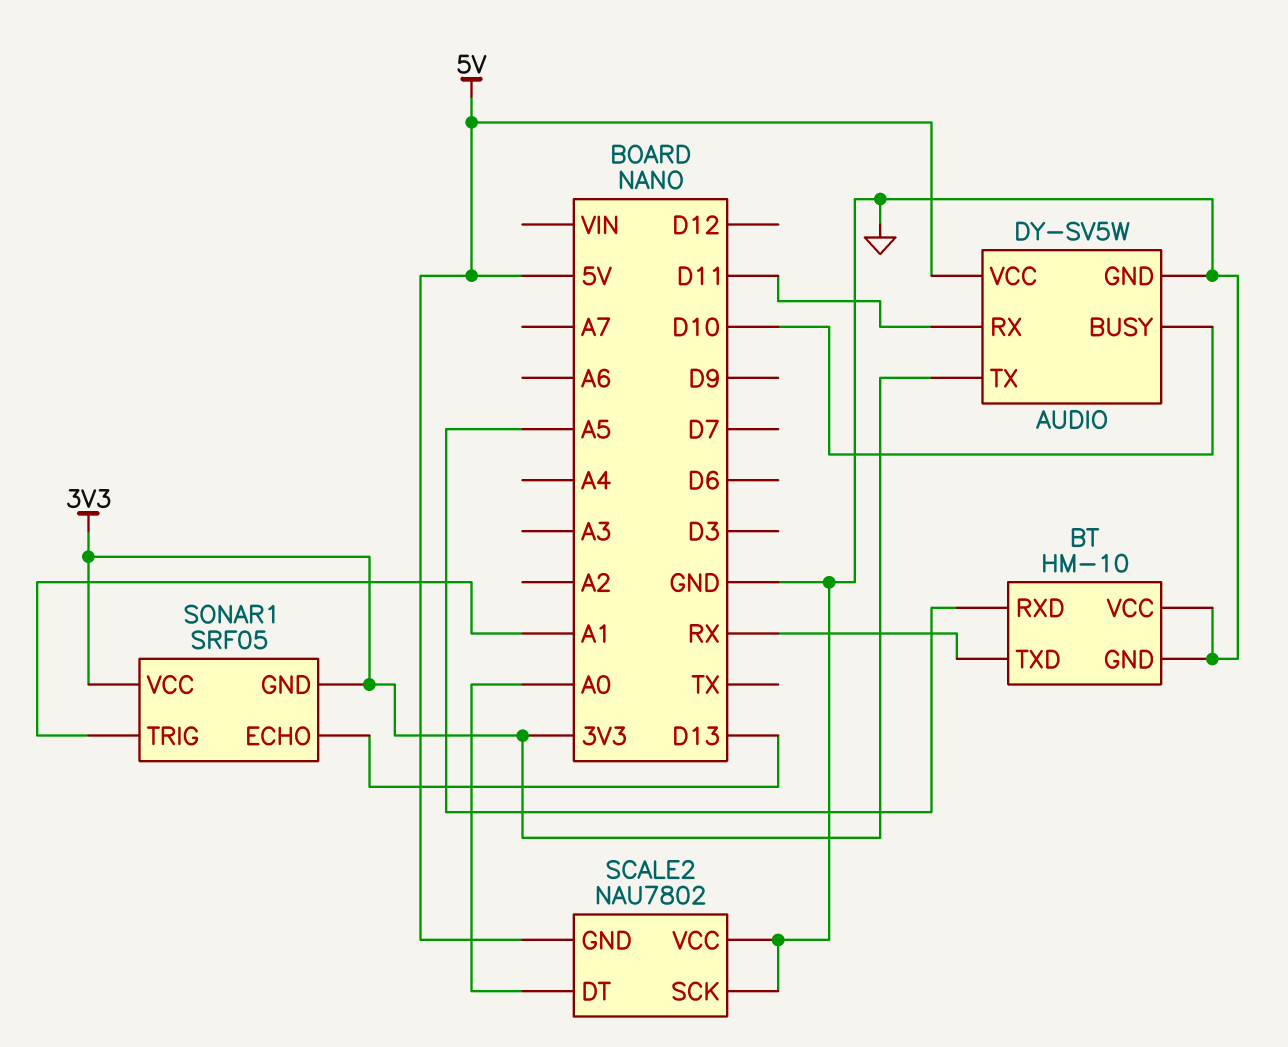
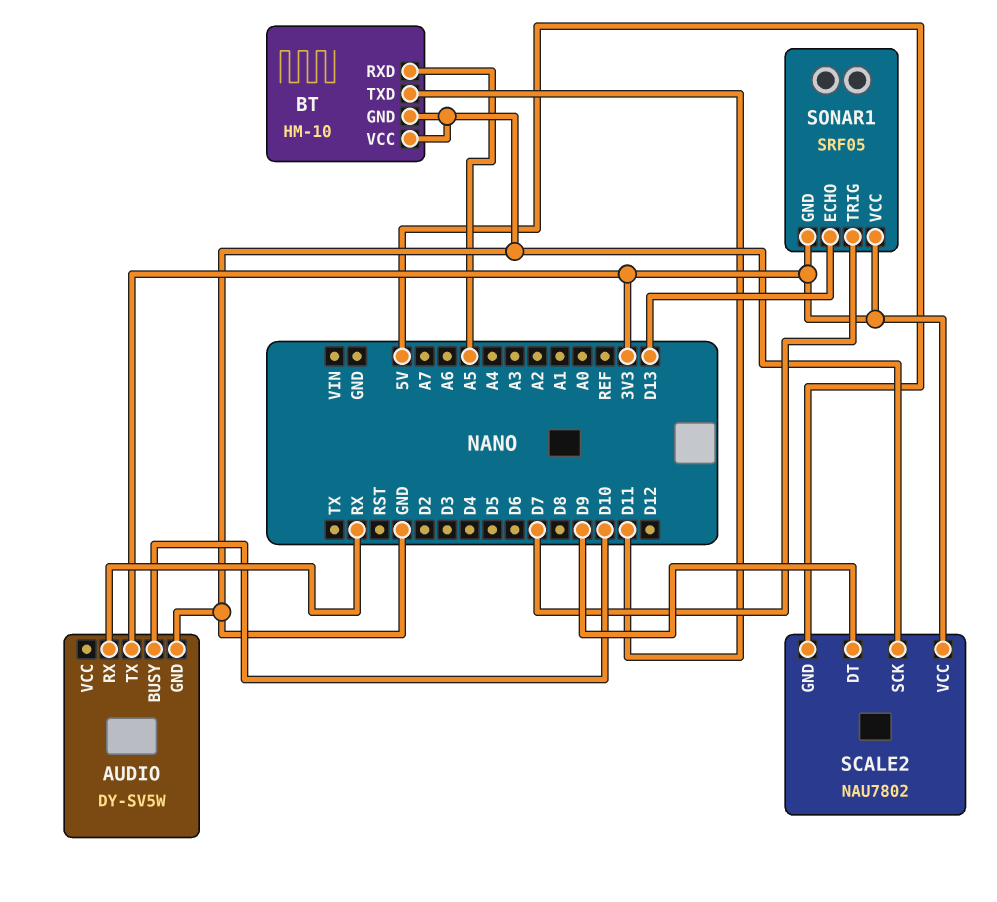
AUDIO pin RX: D11 -> RX
AUDIO pin VCC: 5V -> none
BT pin TXD: RX -> D11
SCALE2 pin DT: A0 -> D9
SCALE2 pin VCC: GND -> 3V3
SONAR1 pin TRIG: A1 -> D7

